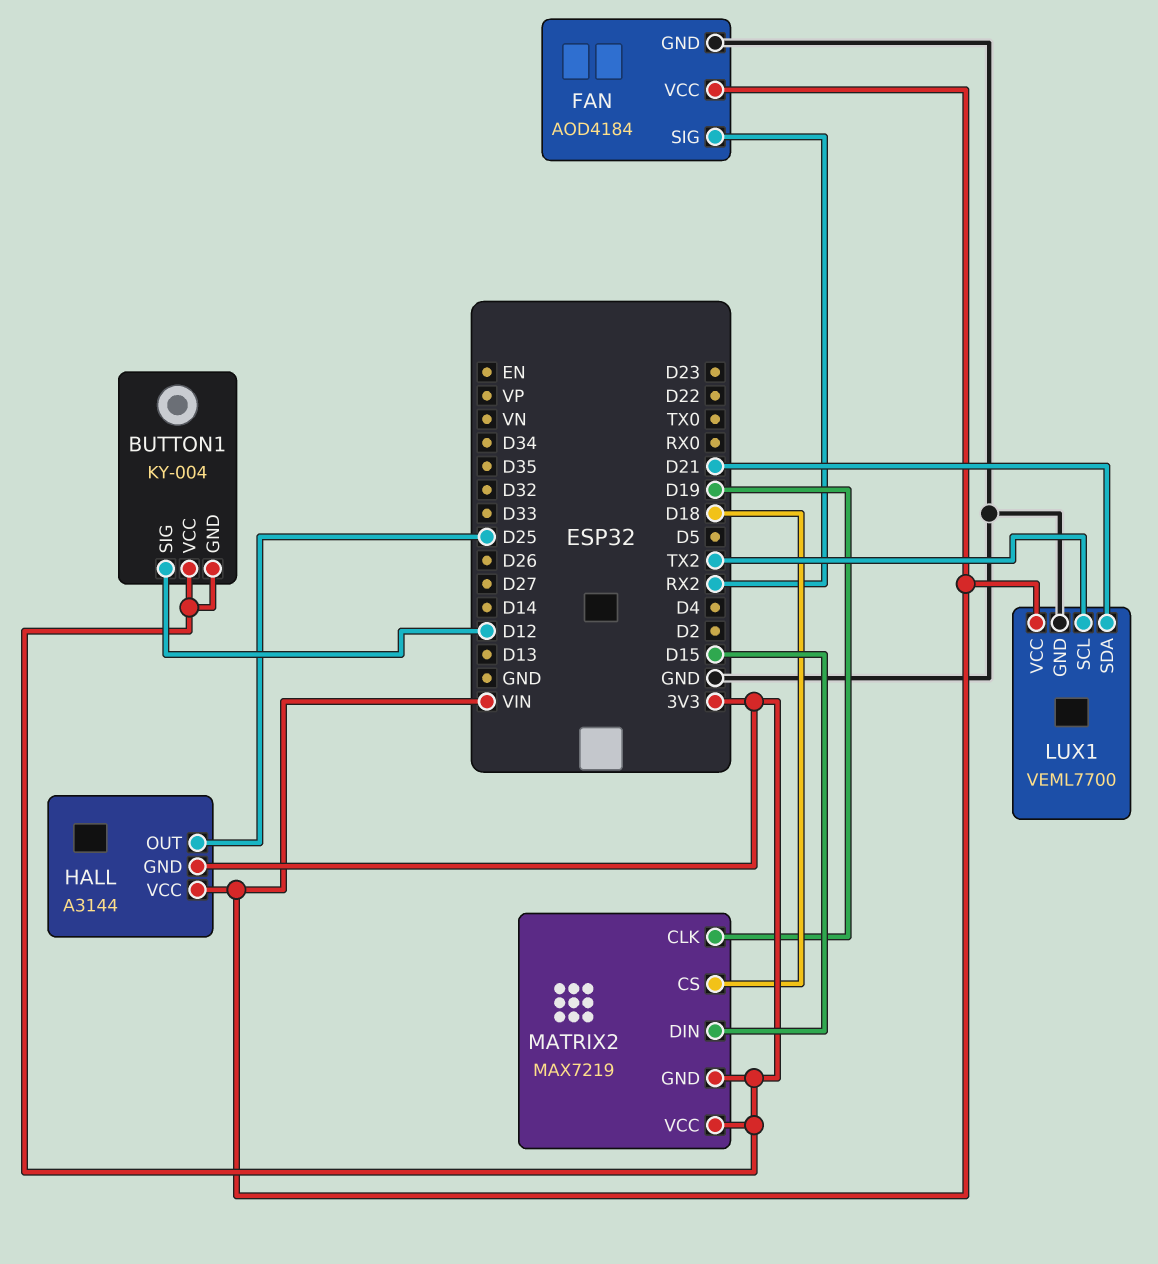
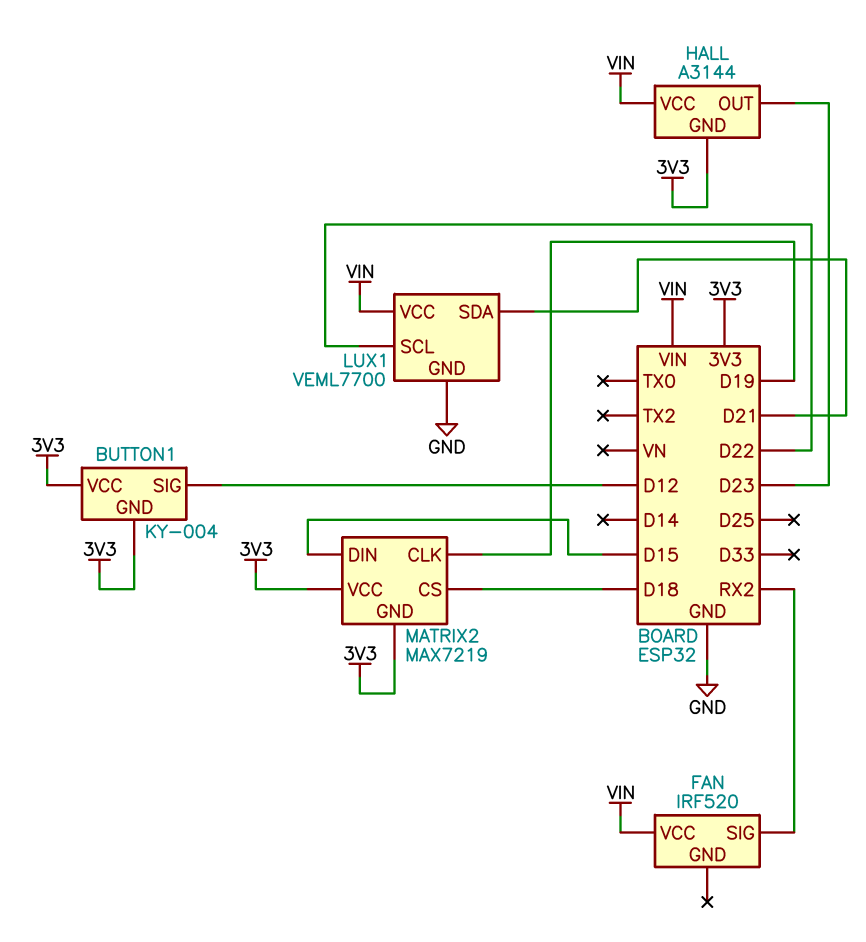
FAN: AOD4184 -> IRF520
FAN pin GND: GND -> none
HALL pin OUT: D25 -> D23
LUX1 pin SCL: TX2 -> D22

